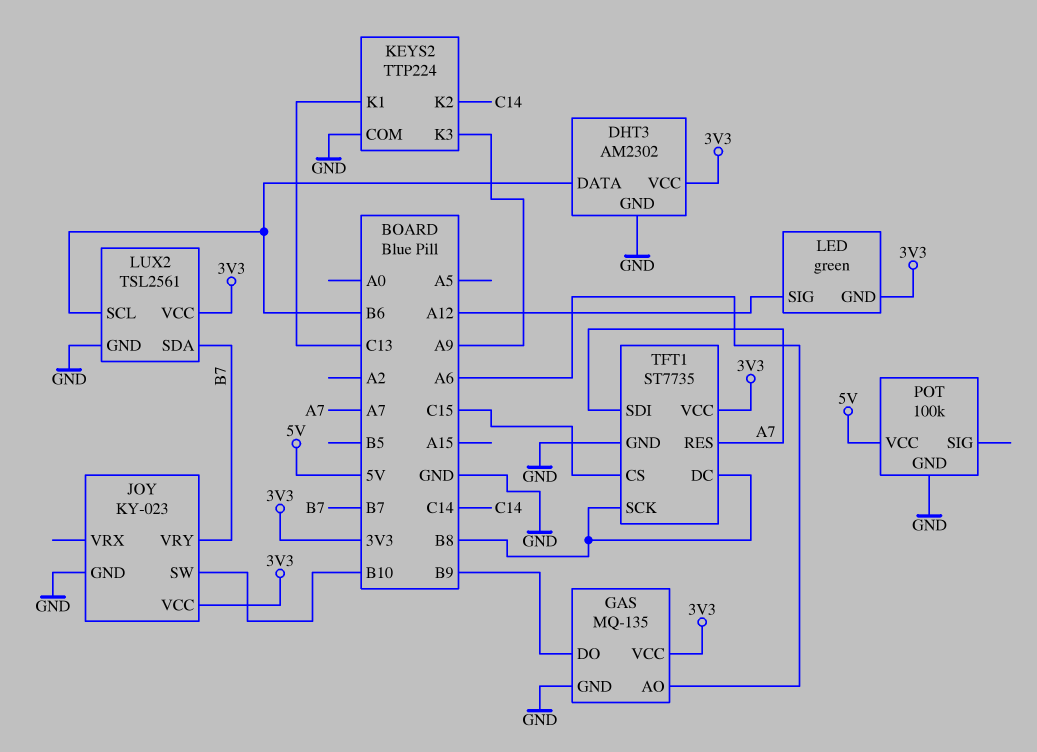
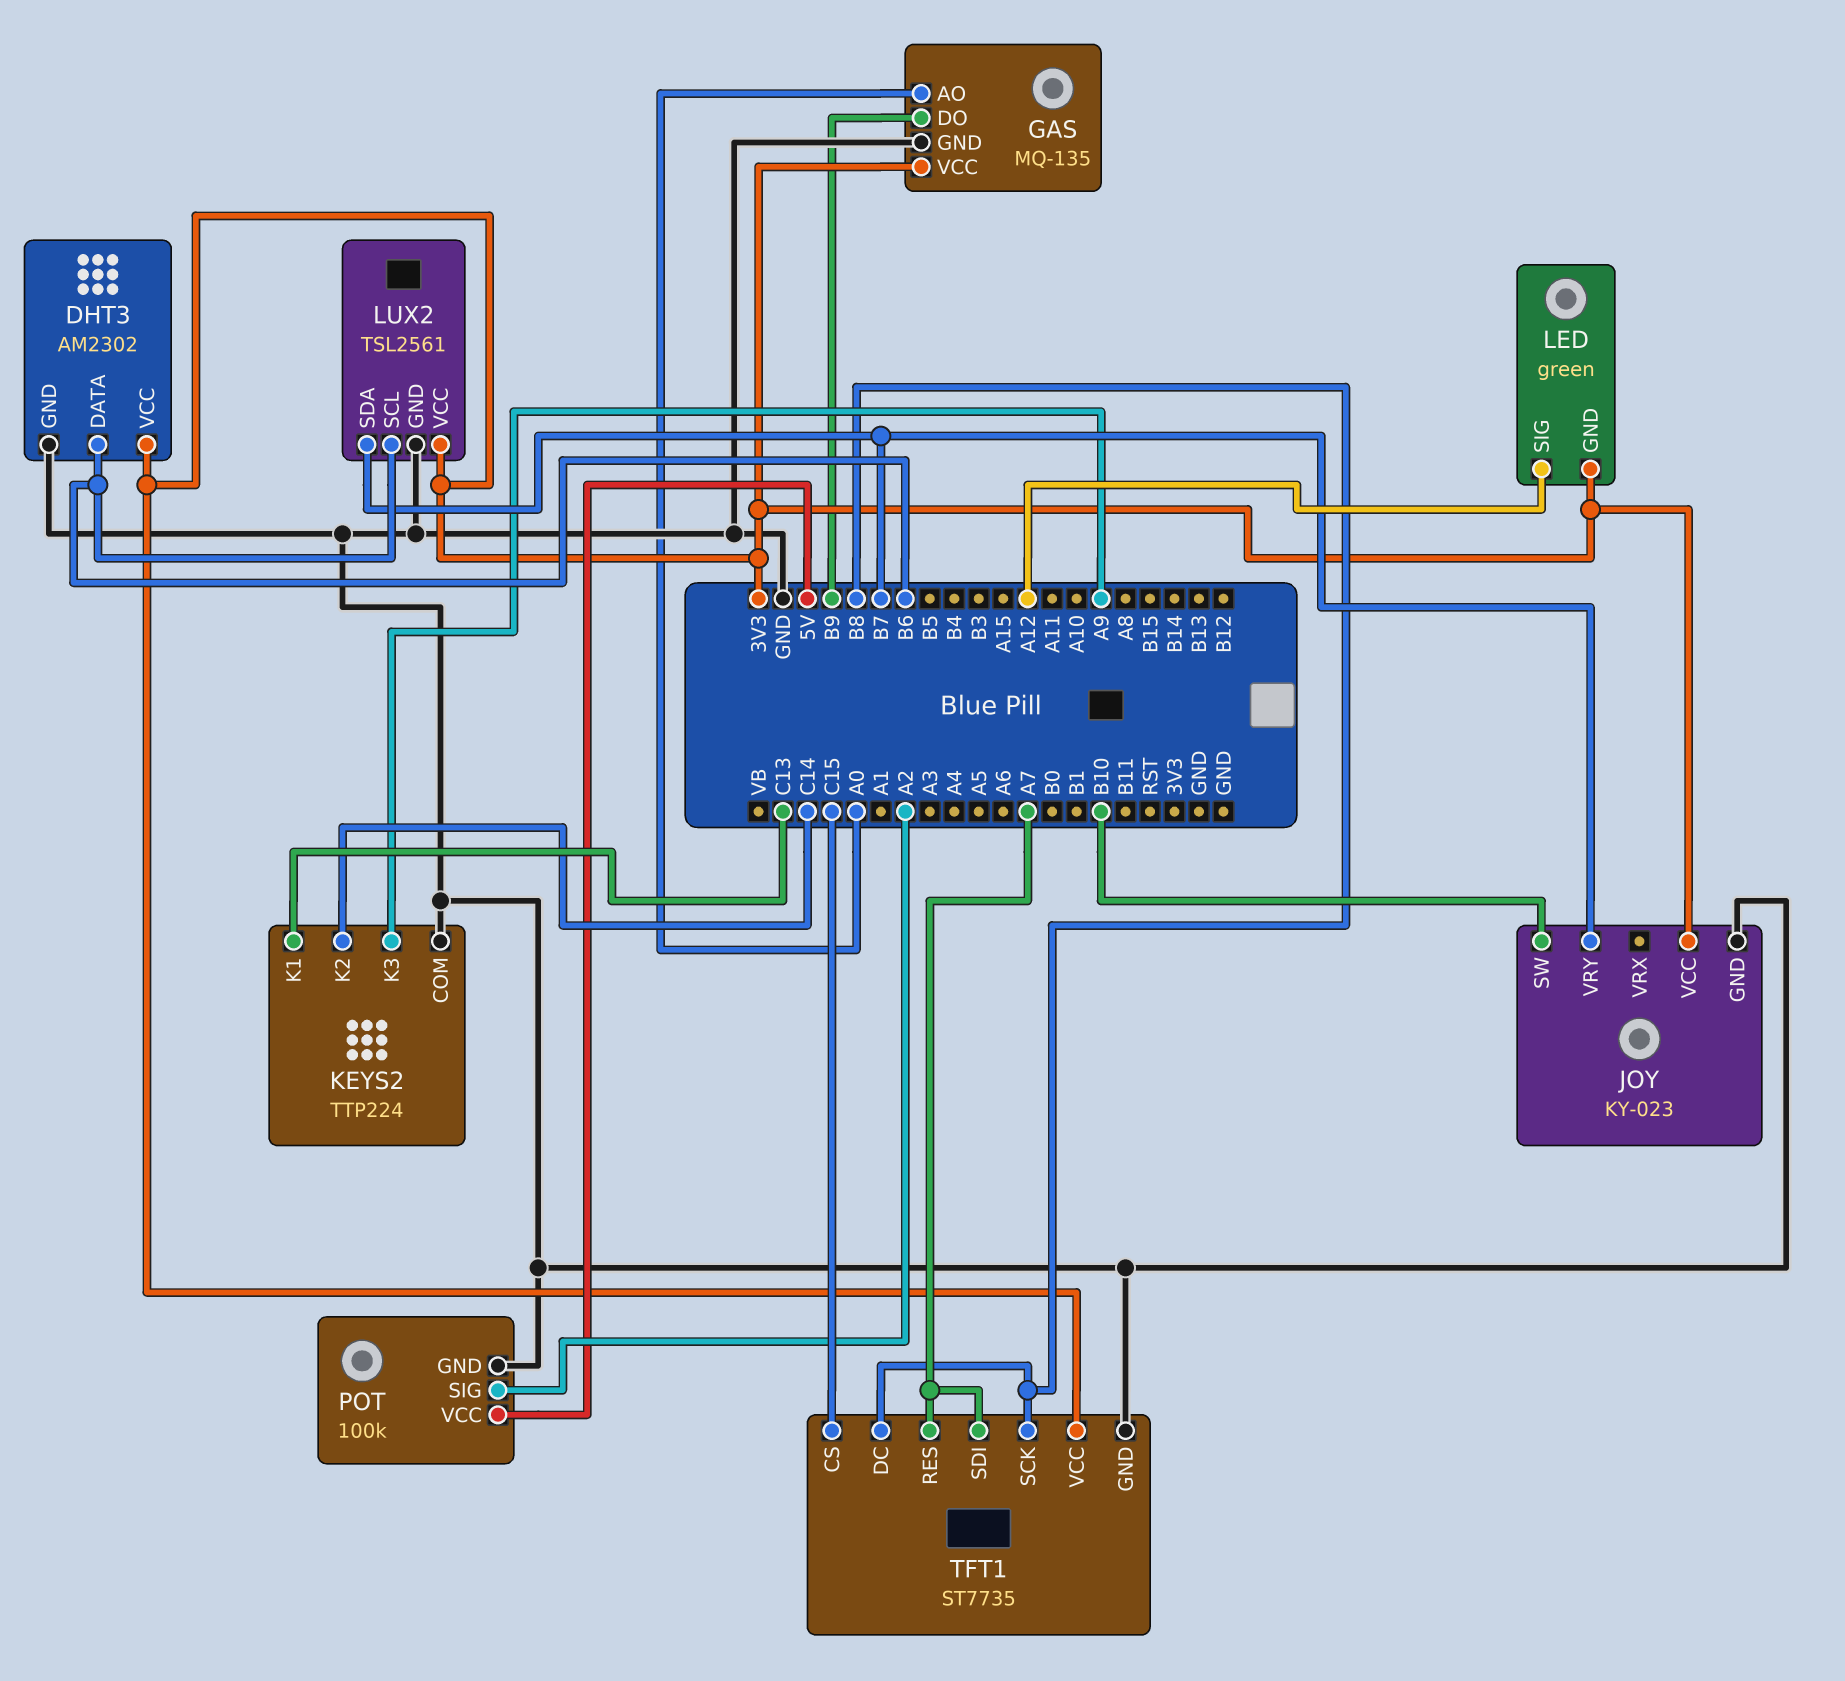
GAS pin AO: A6 -> A0
POT pin SIG: none -> A2

